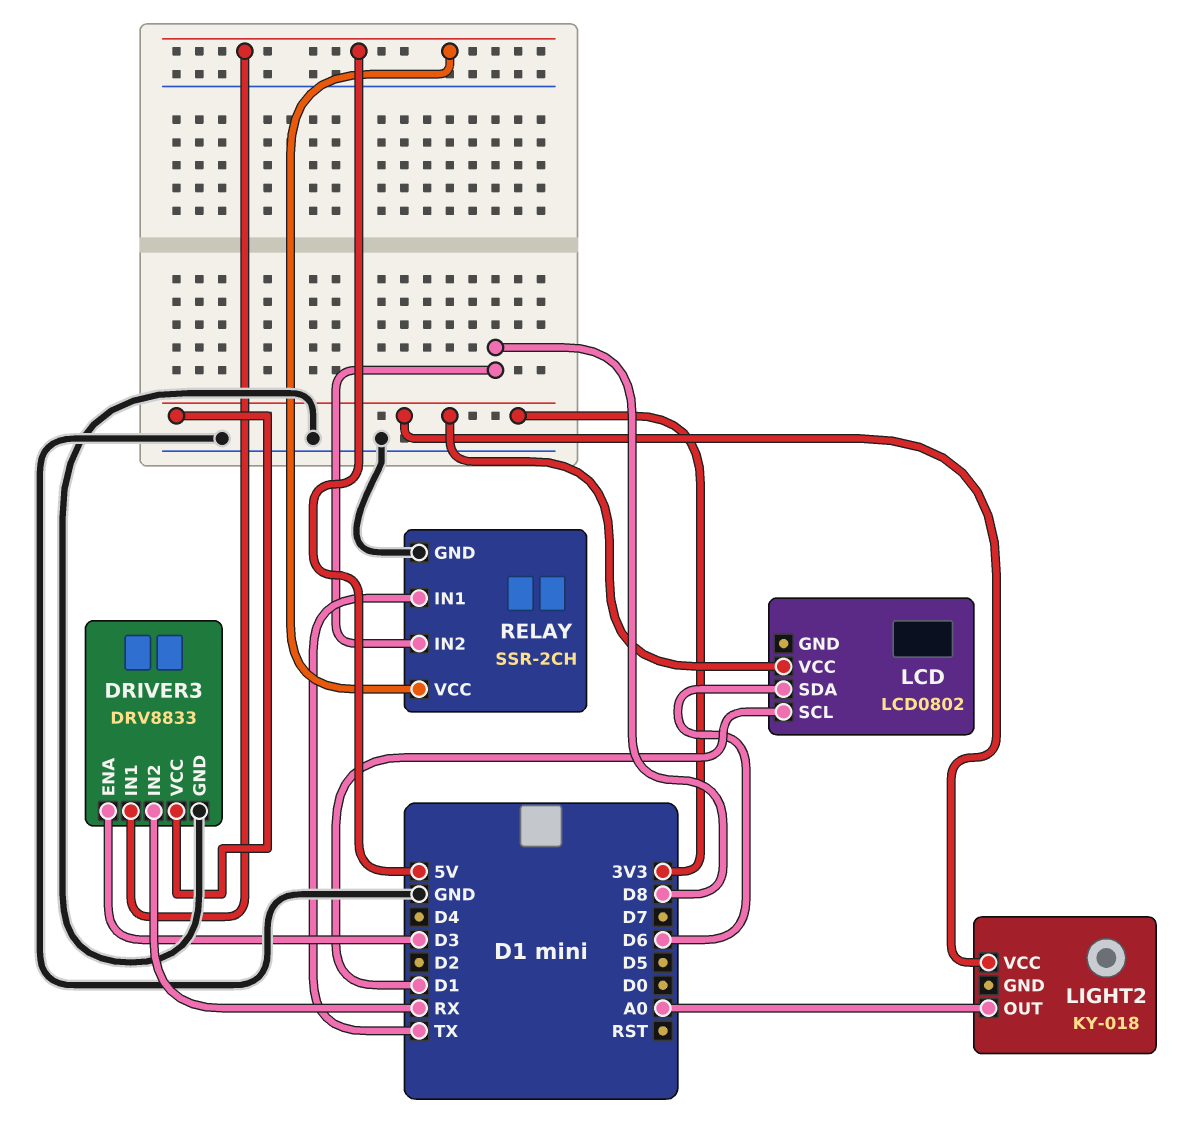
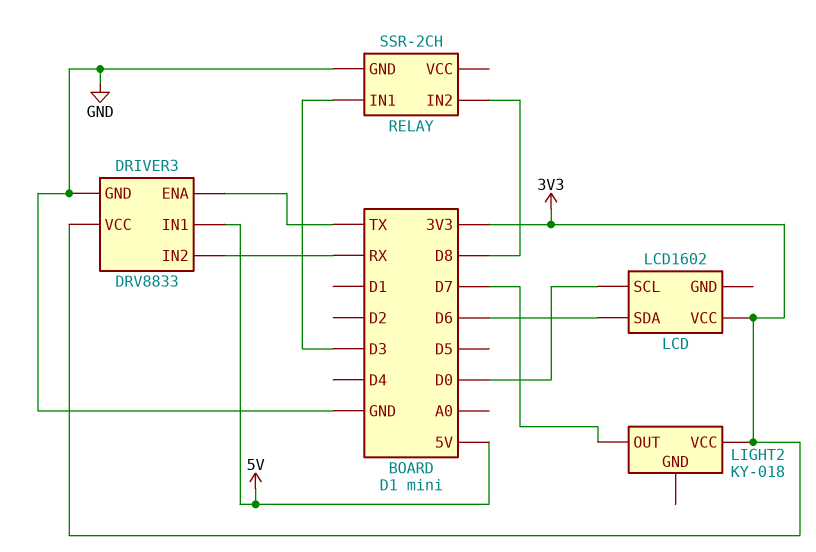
DRIVER3 pin ENA: D3 -> TX
LCD: LCD0802 -> LCD1602
LCD pin SCL: D1 -> D0
LIGHT2 pin OUT: A0 -> D7
RELAY pin IN1: TX -> D3
RELAY pin VCC: 5V -> none

